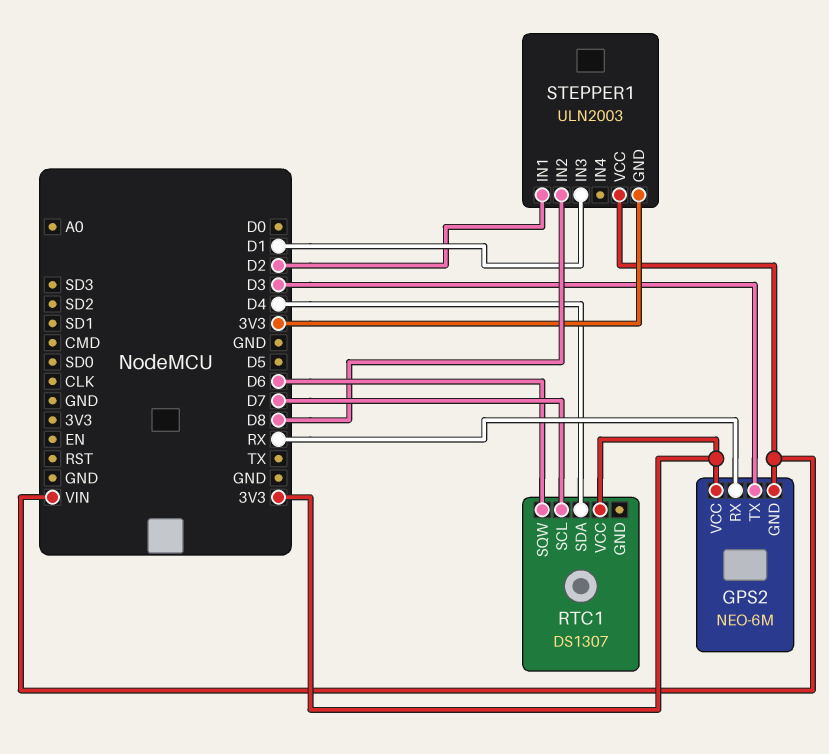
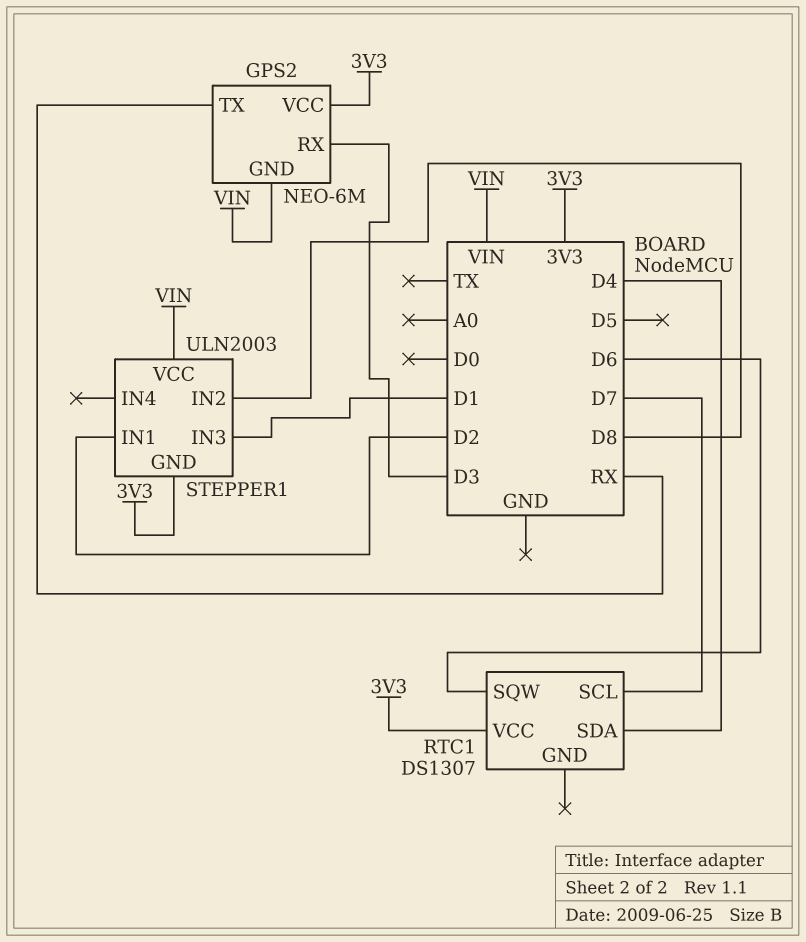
GPS2 pin RX: RX -> D3
GPS2 pin TX: D3 -> RX

